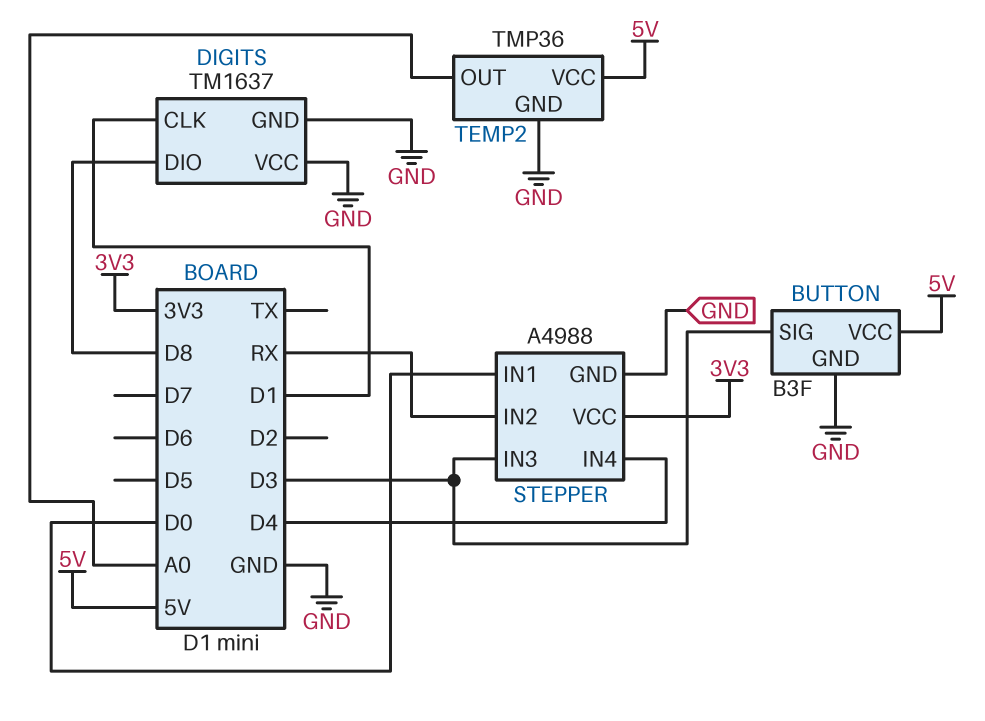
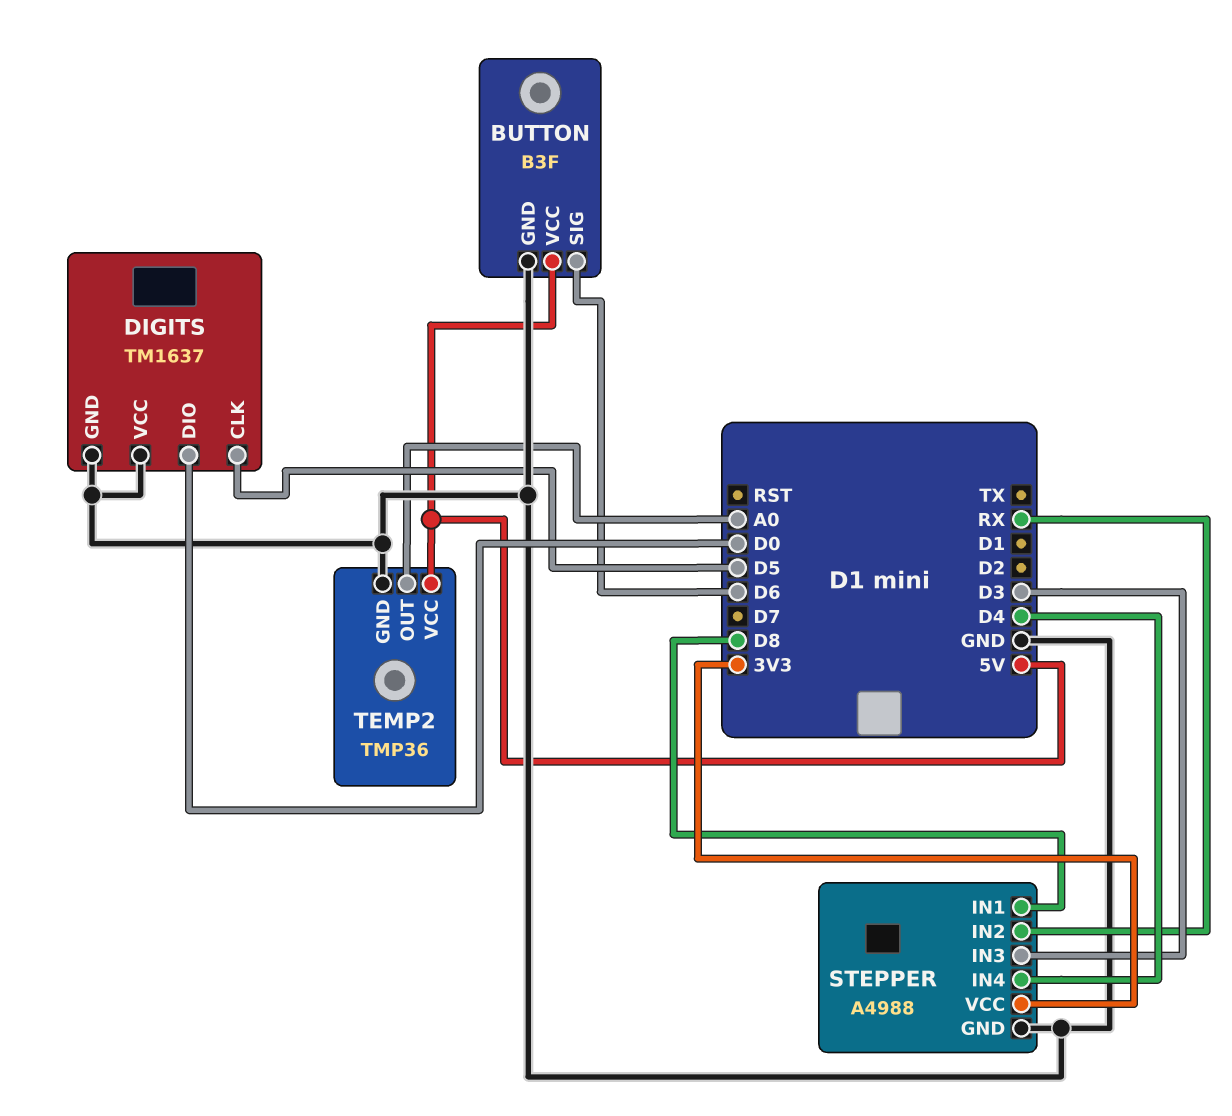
BUTTON pin SIG: D3 -> D6
DIGITS pin CLK: D1 -> D5
DIGITS pin DIO: D8 -> D0
STEPPER pin IN1: D0 -> D8

